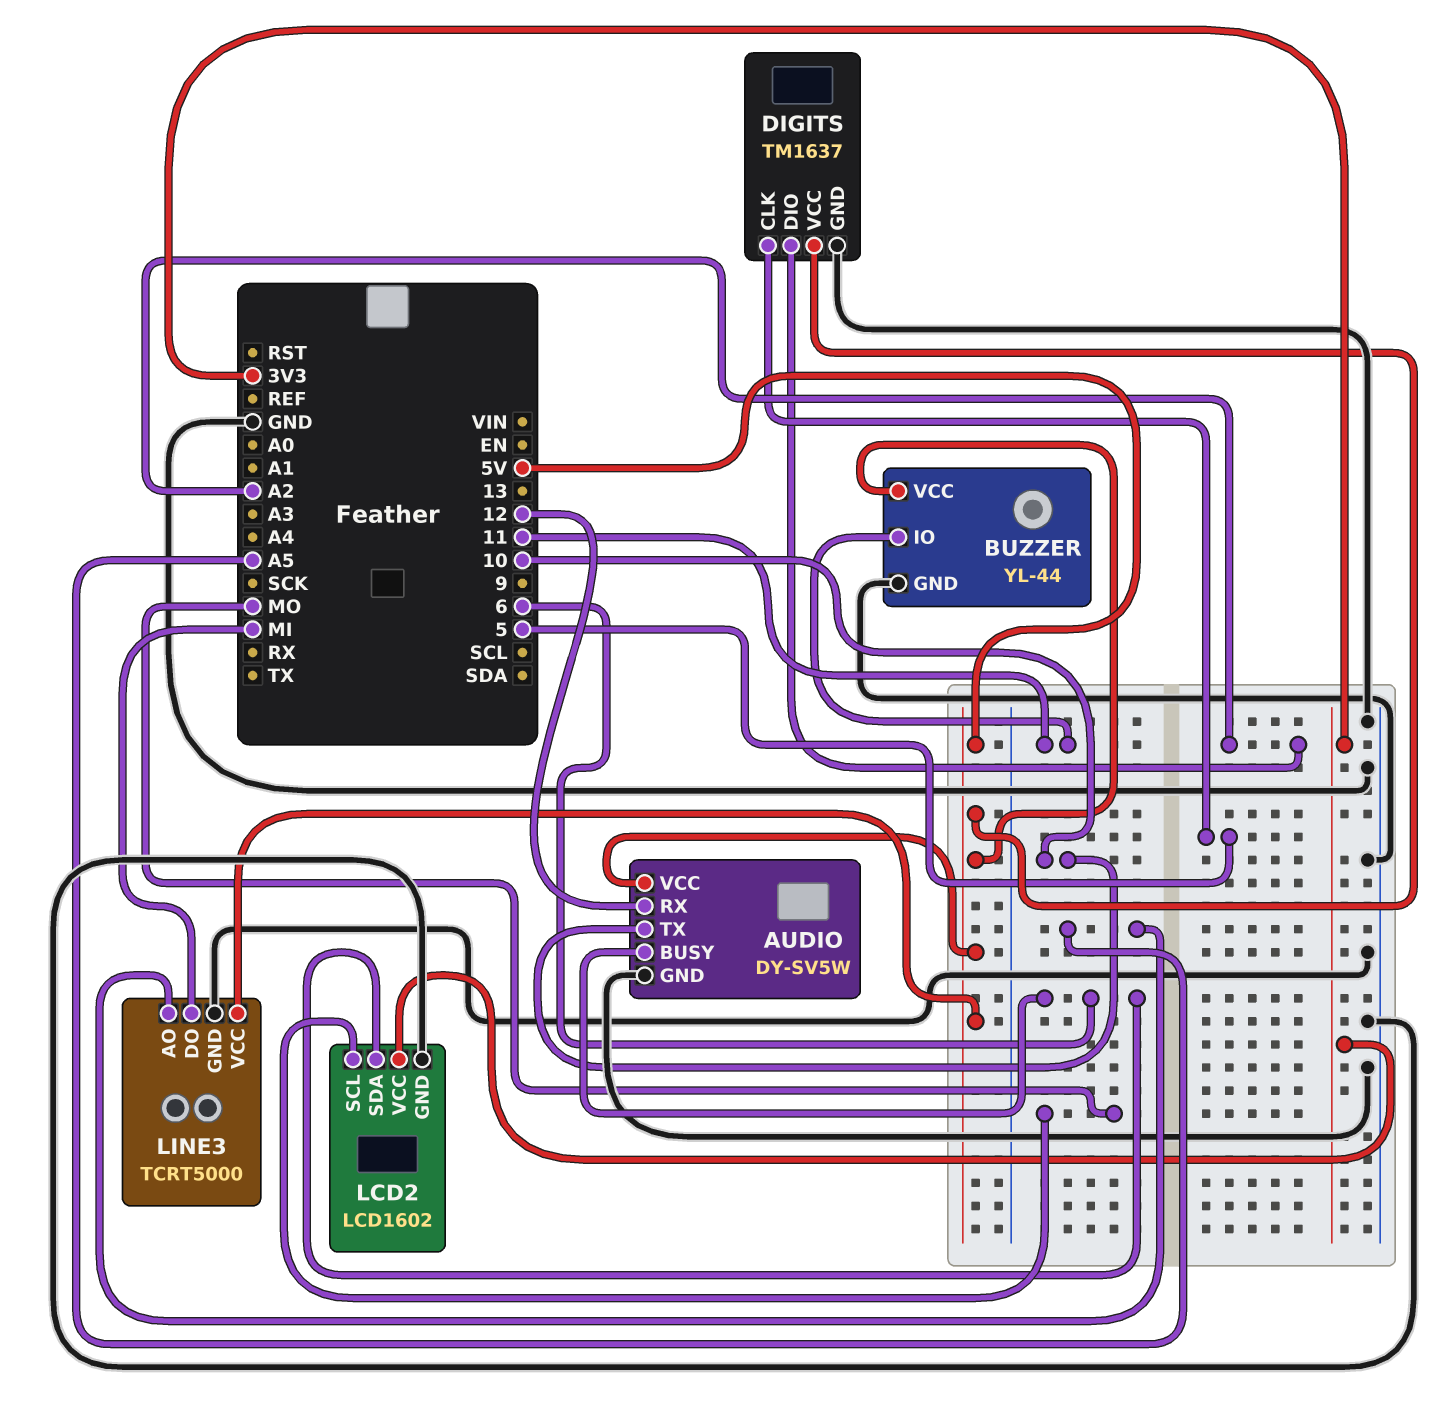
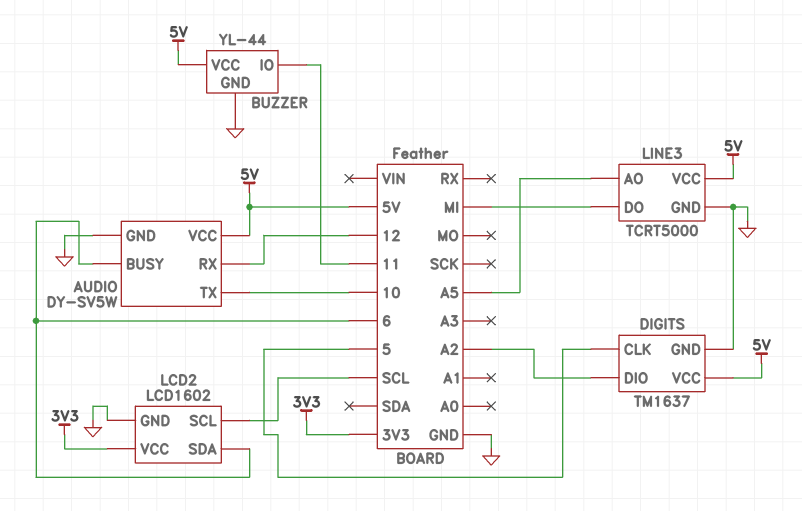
LCD2 pin SCL: MO -> SCL

